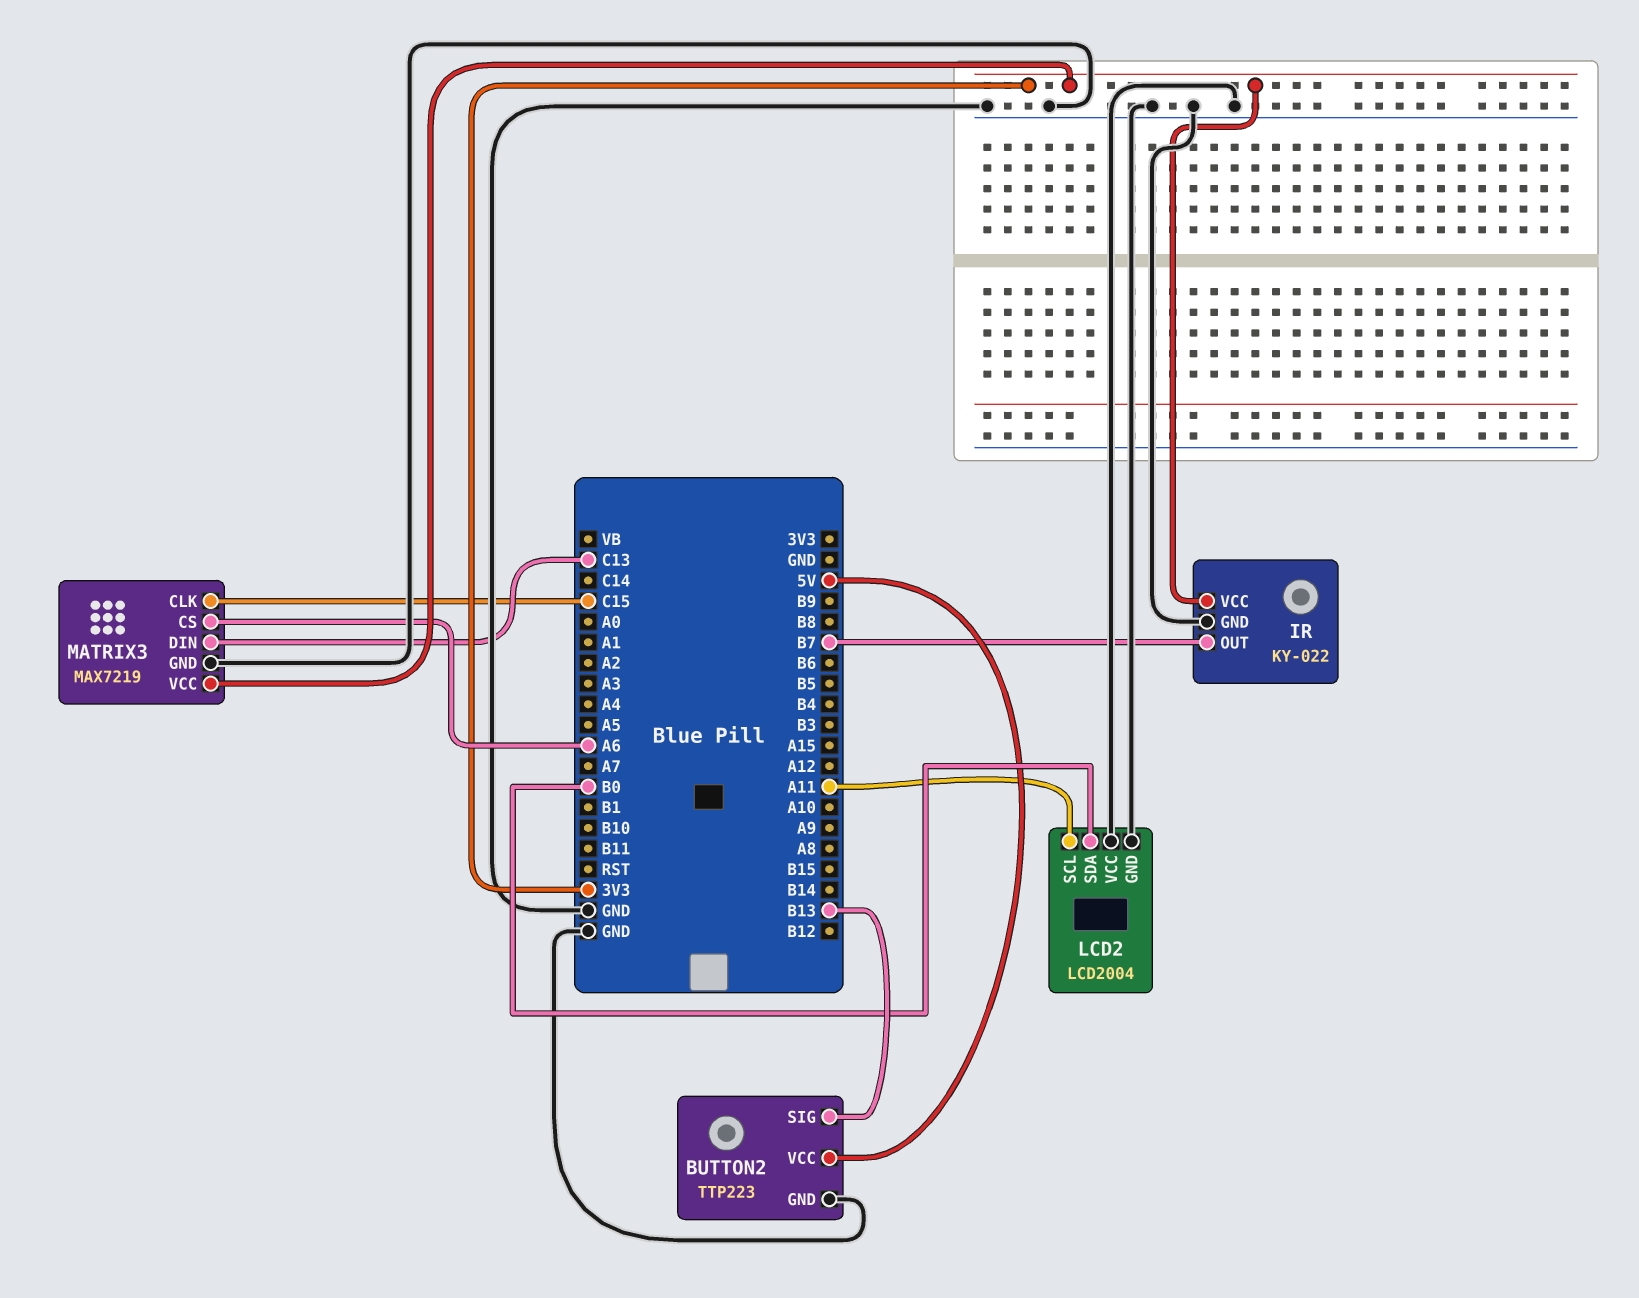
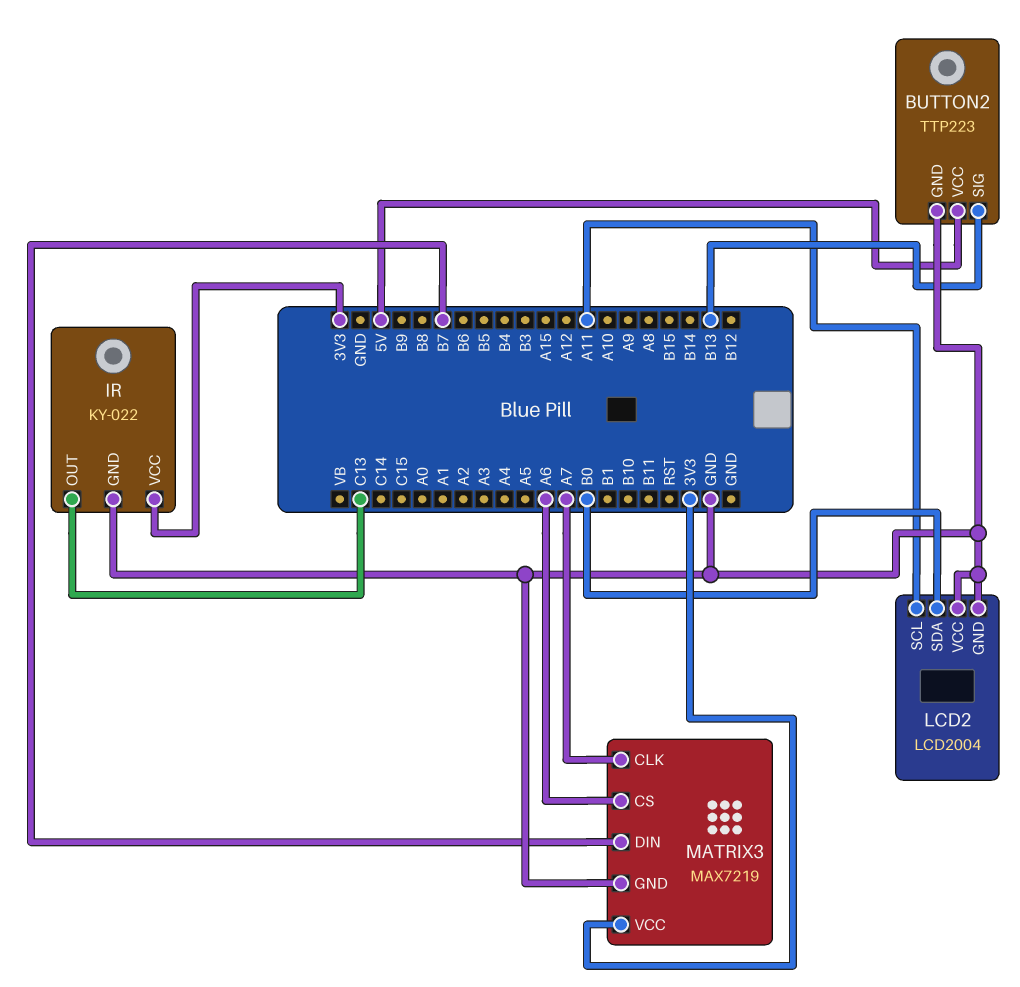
IR pin OUT: B7 -> C13
MATRIX3 pin CLK: C15 -> A7
MATRIX3 pin DIN: C13 -> B7

